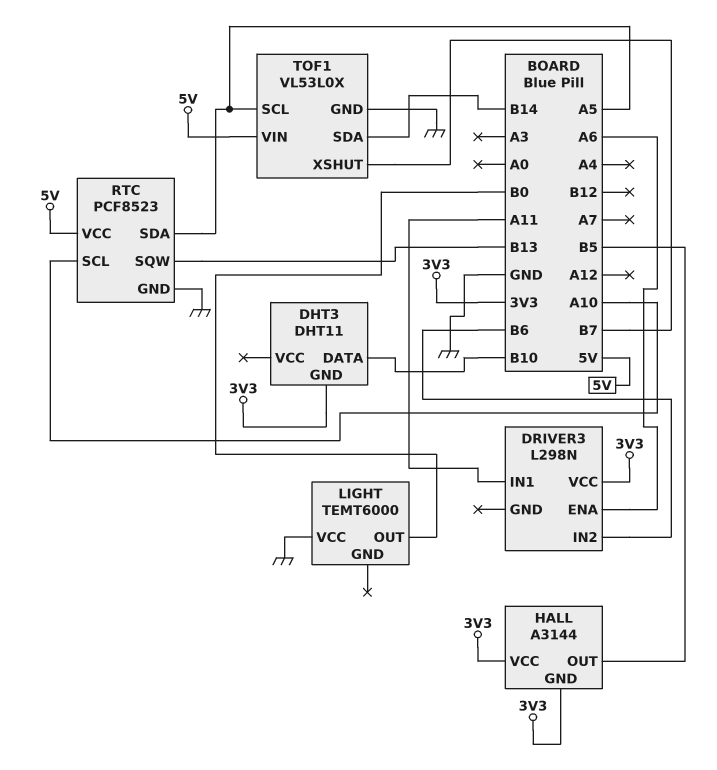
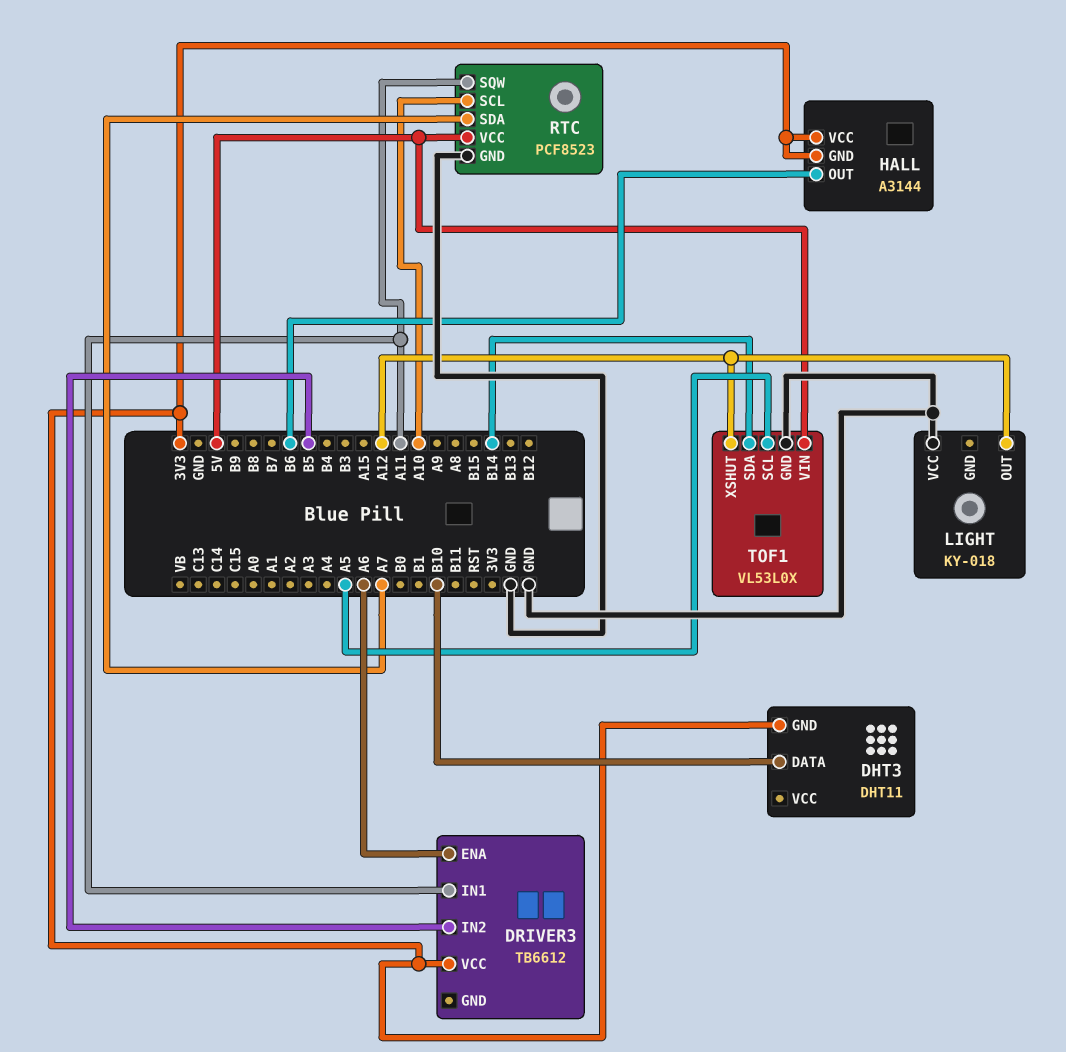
DRIVER3: L298N -> TB6612
DRIVER3 pin IN2: B6 -> B5
HALL pin OUT: B5 -> B6
LIGHT: TEMT6000 -> KY-018
LIGHT pin OUT: B0 -> A12
RTC pin SDA: A5 -> A7
RTC pin SQW: B13 -> A11
TOF1 pin XSHUT: B7 -> A12

